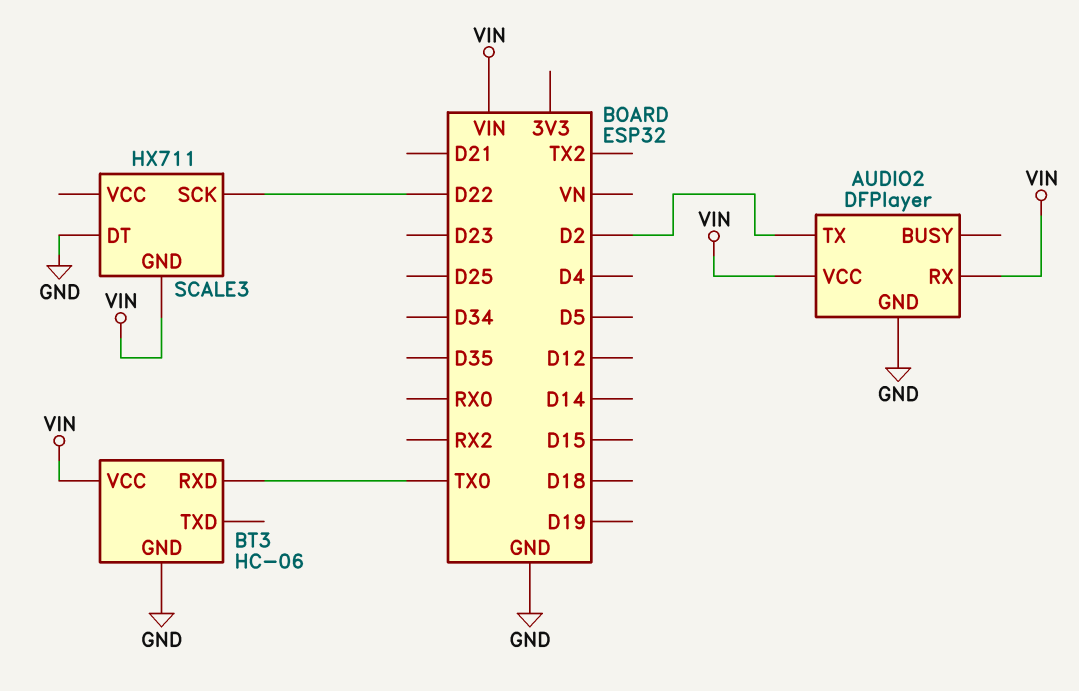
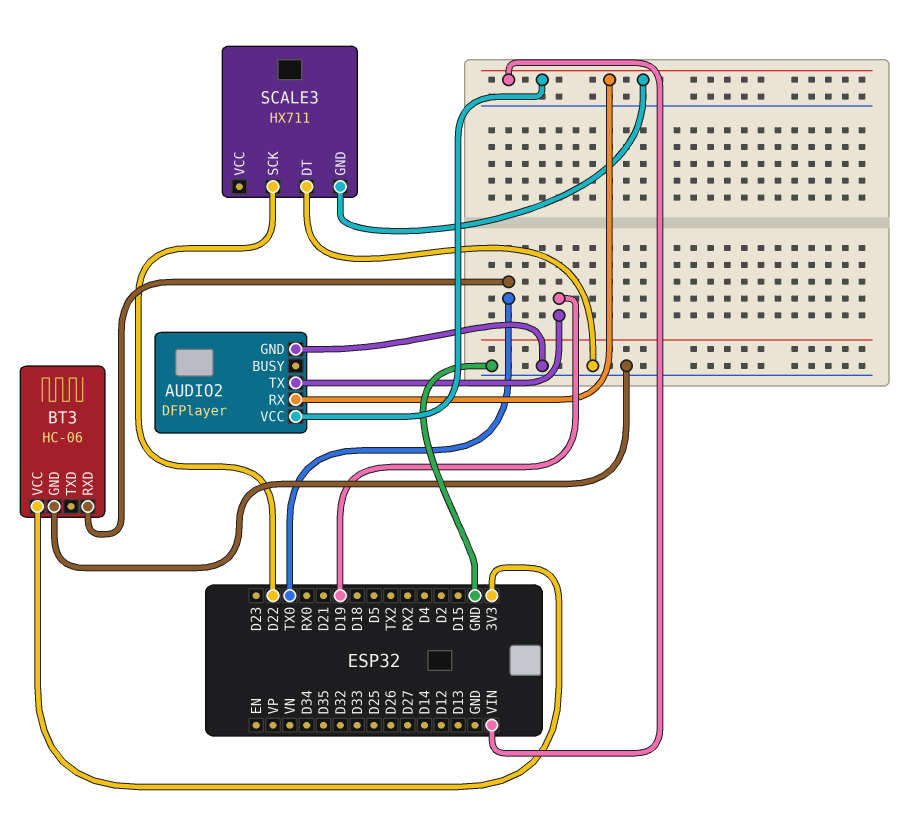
AUDIO2 pin TX: D2 -> D19
BT3 pin VCC: VIN -> 3V3

